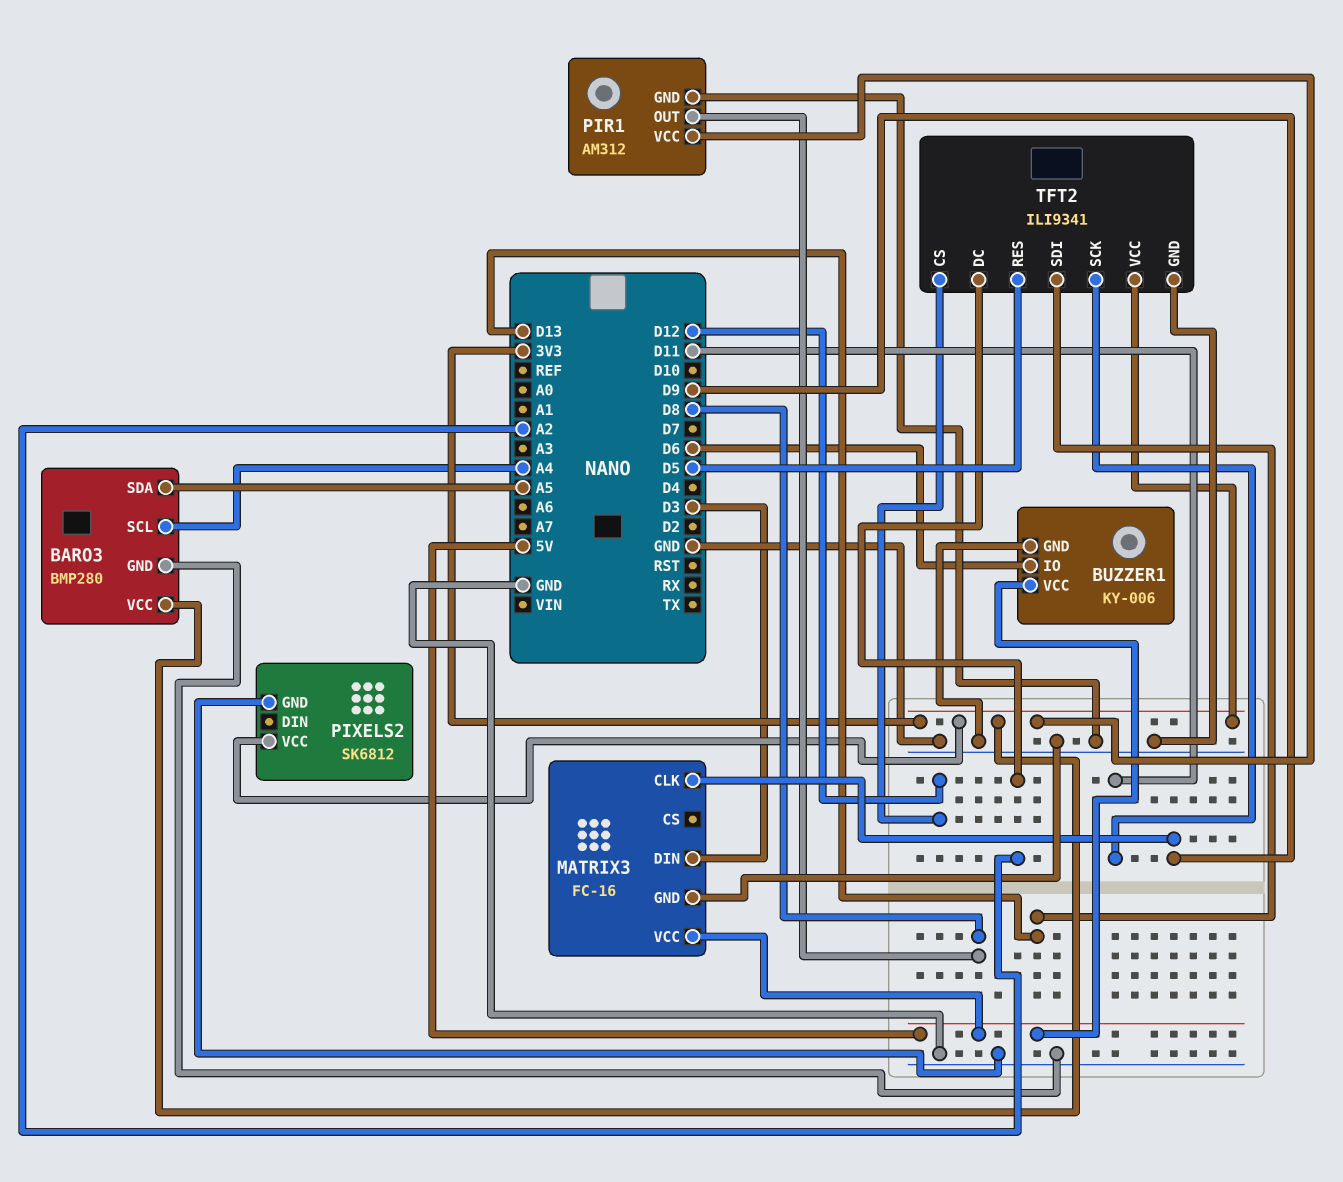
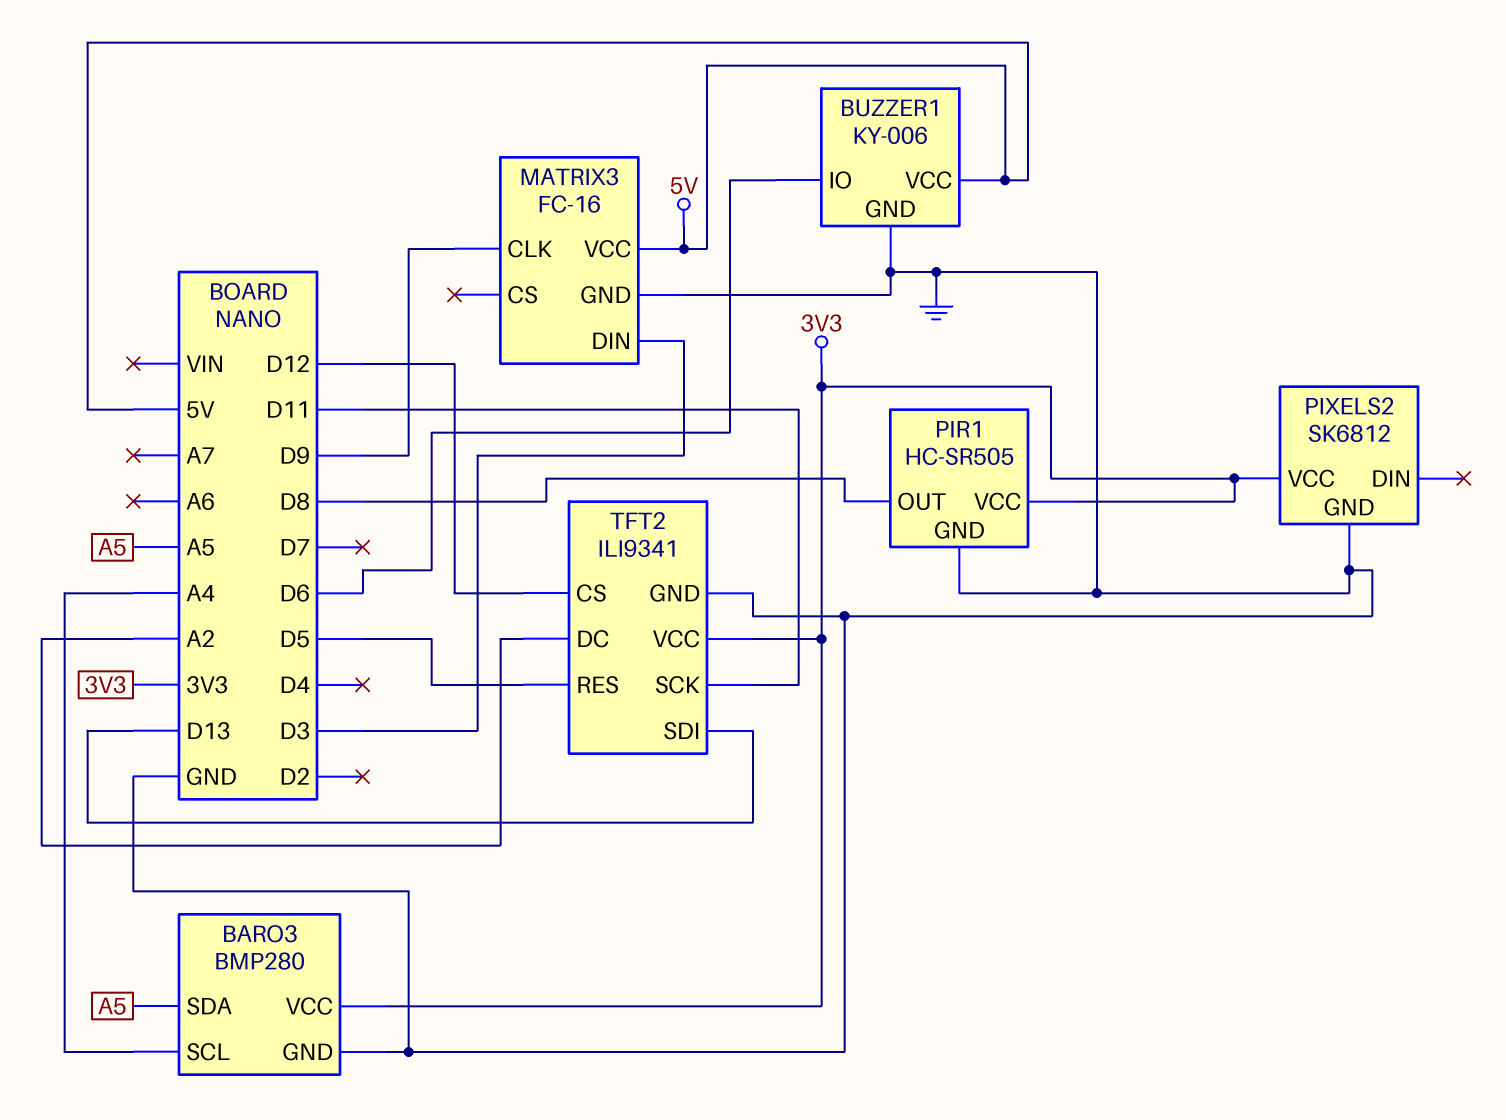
PIR1: AM312 -> HC-SR505

